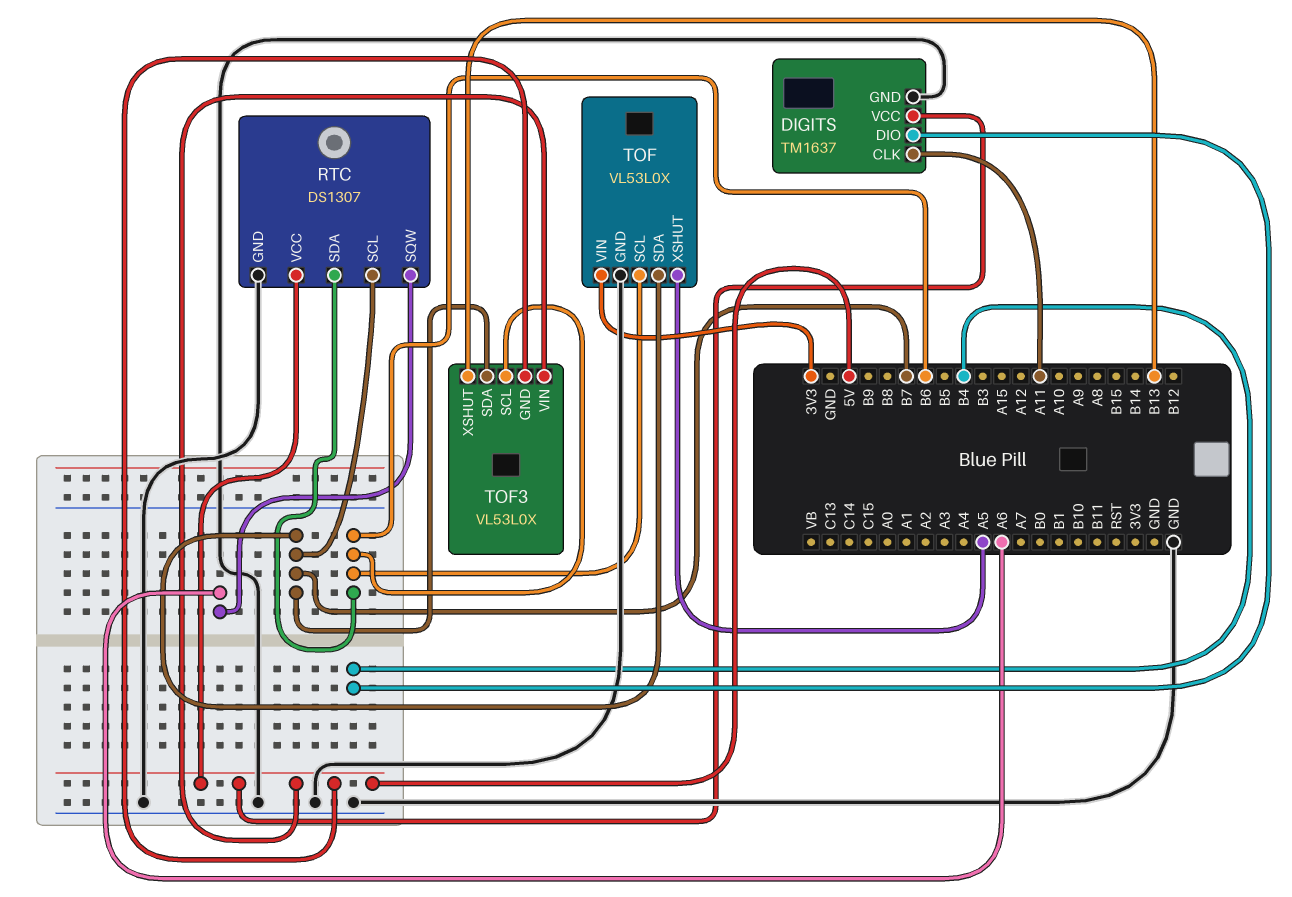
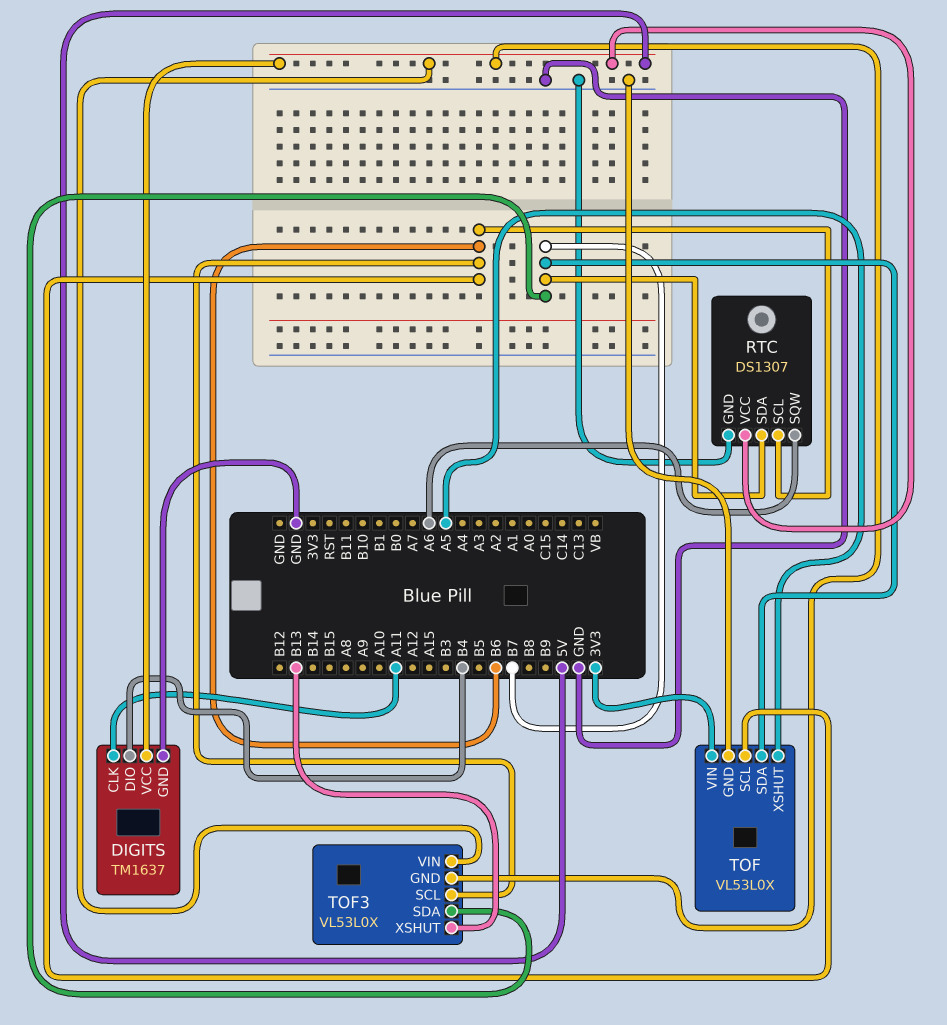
RTC pin SCL: B7 -> B6
RTC pin SDA: B6 -> B7

